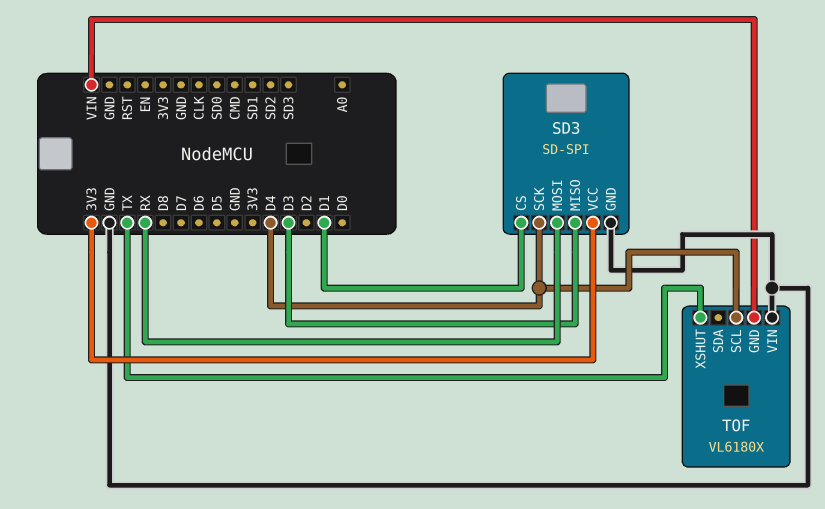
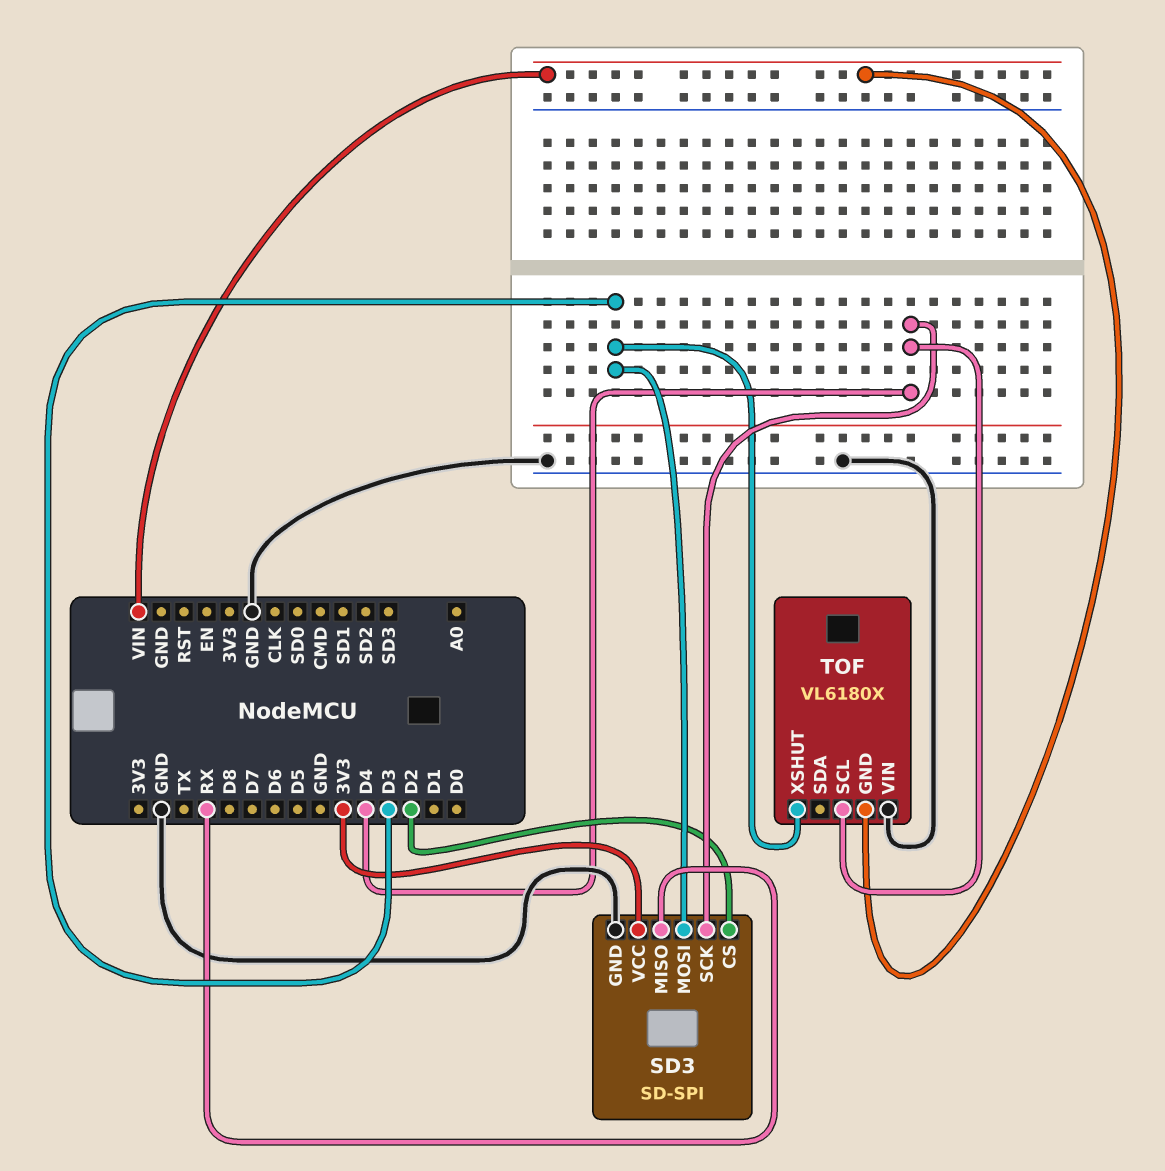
SD3 pin CS: D1 -> D2
SD3 pin MISO: D3 -> RX
SD3 pin MOSI: RX -> D3
TOF pin XSHUT: TX -> D3

